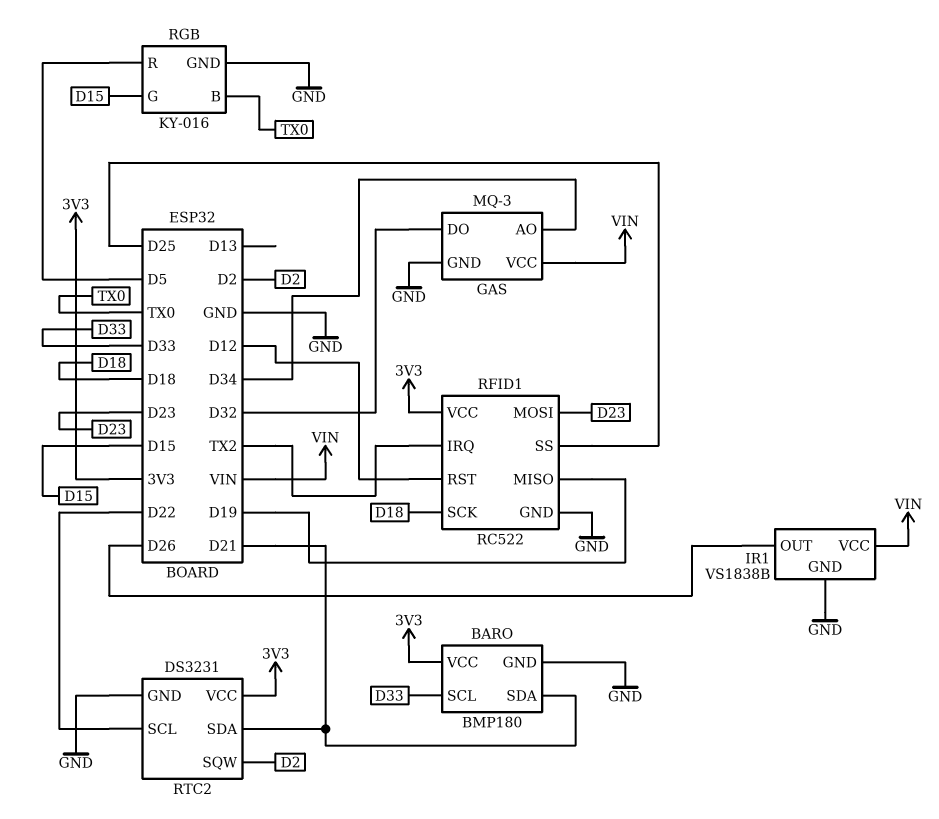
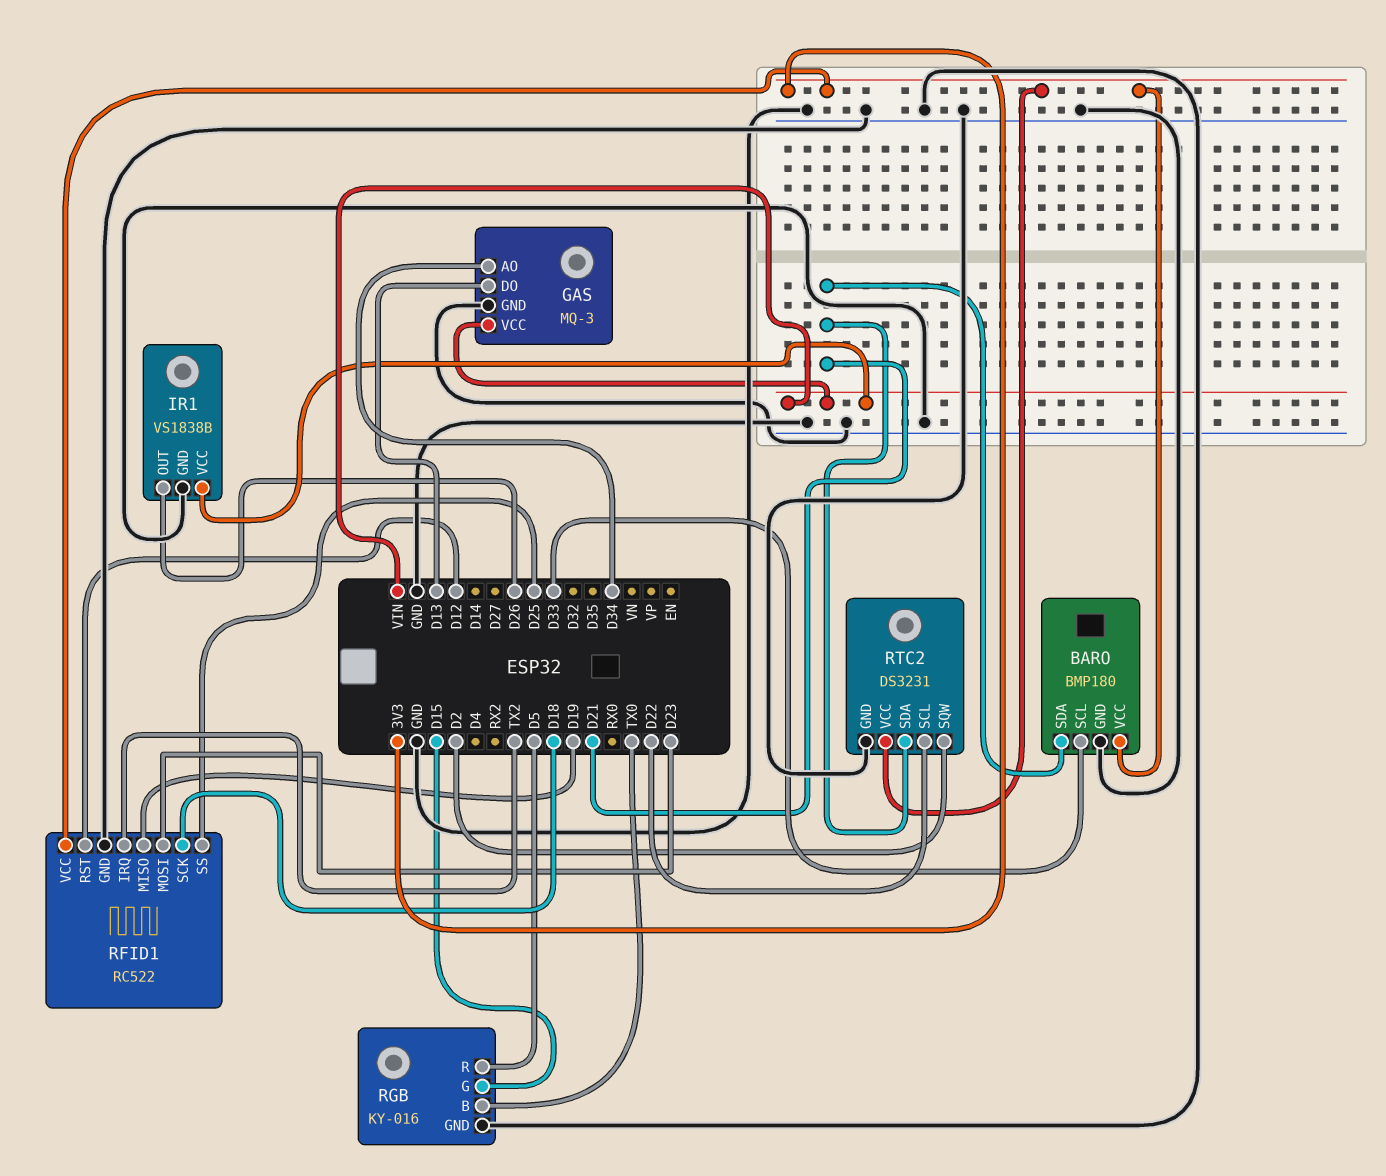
GAS pin DO: D32 -> D13

